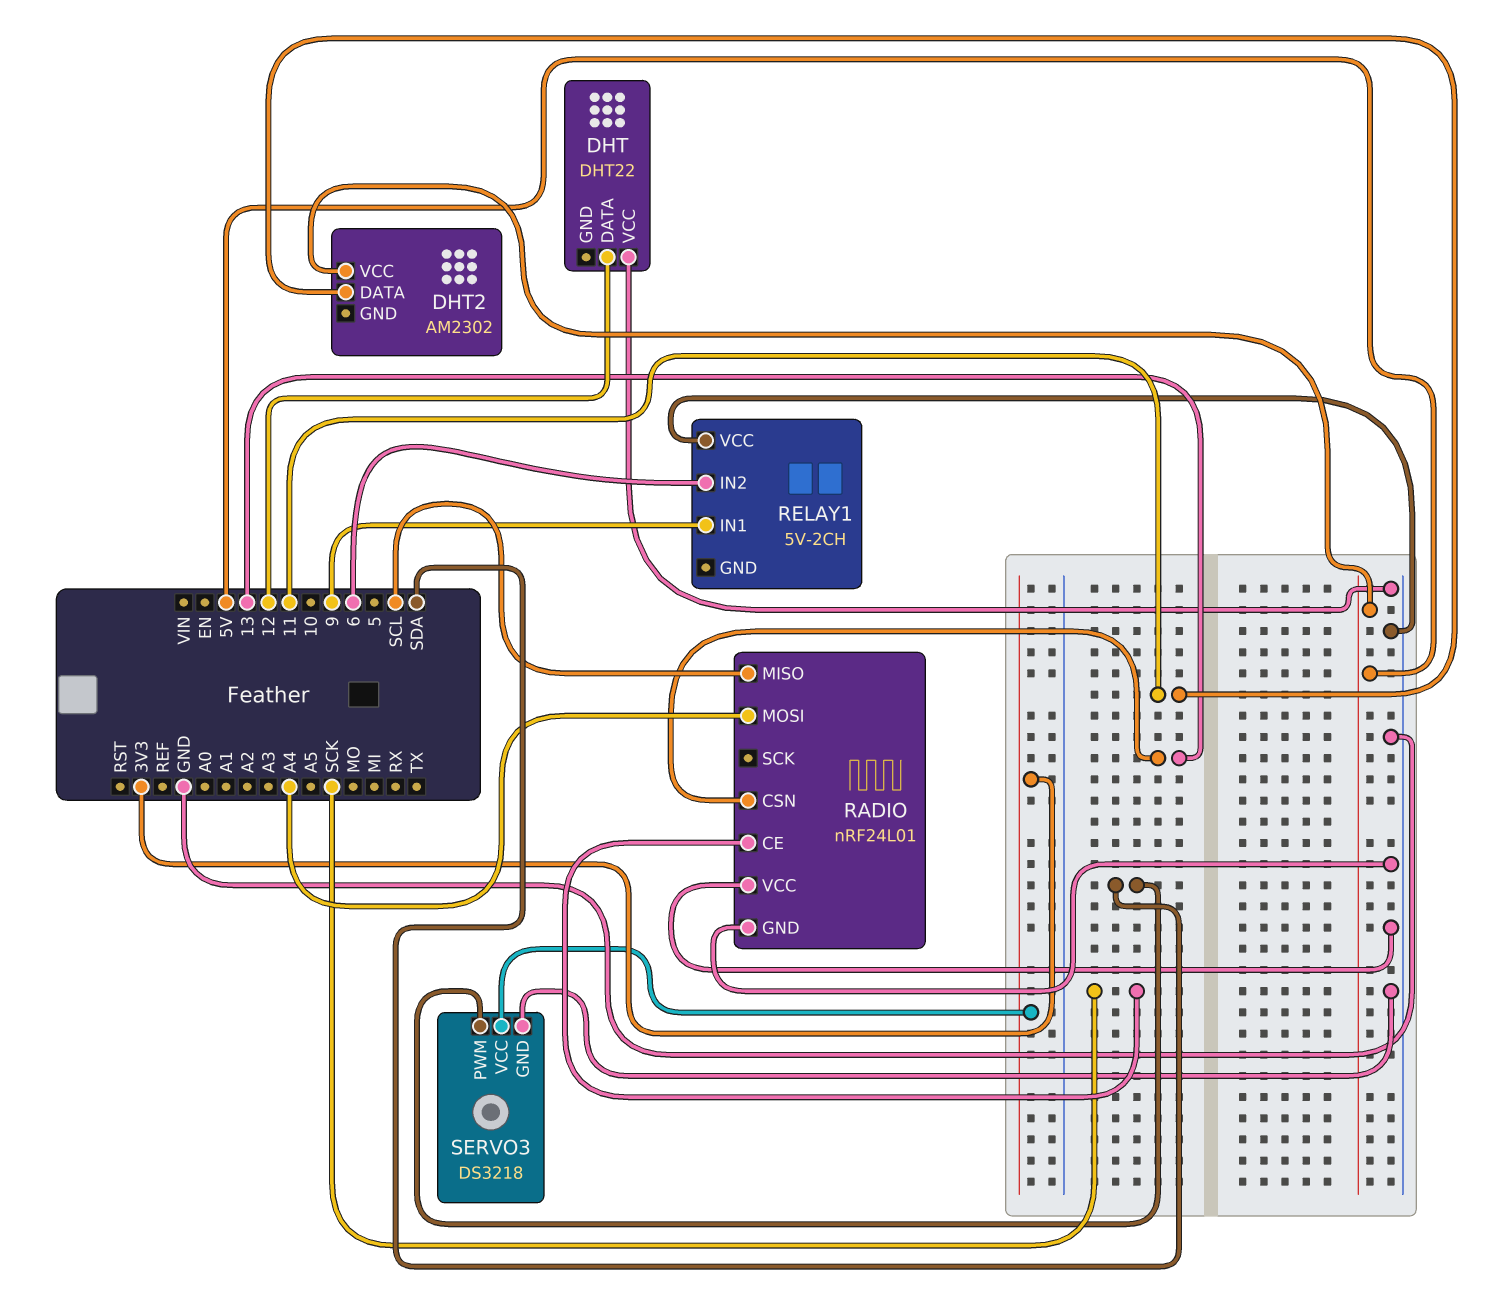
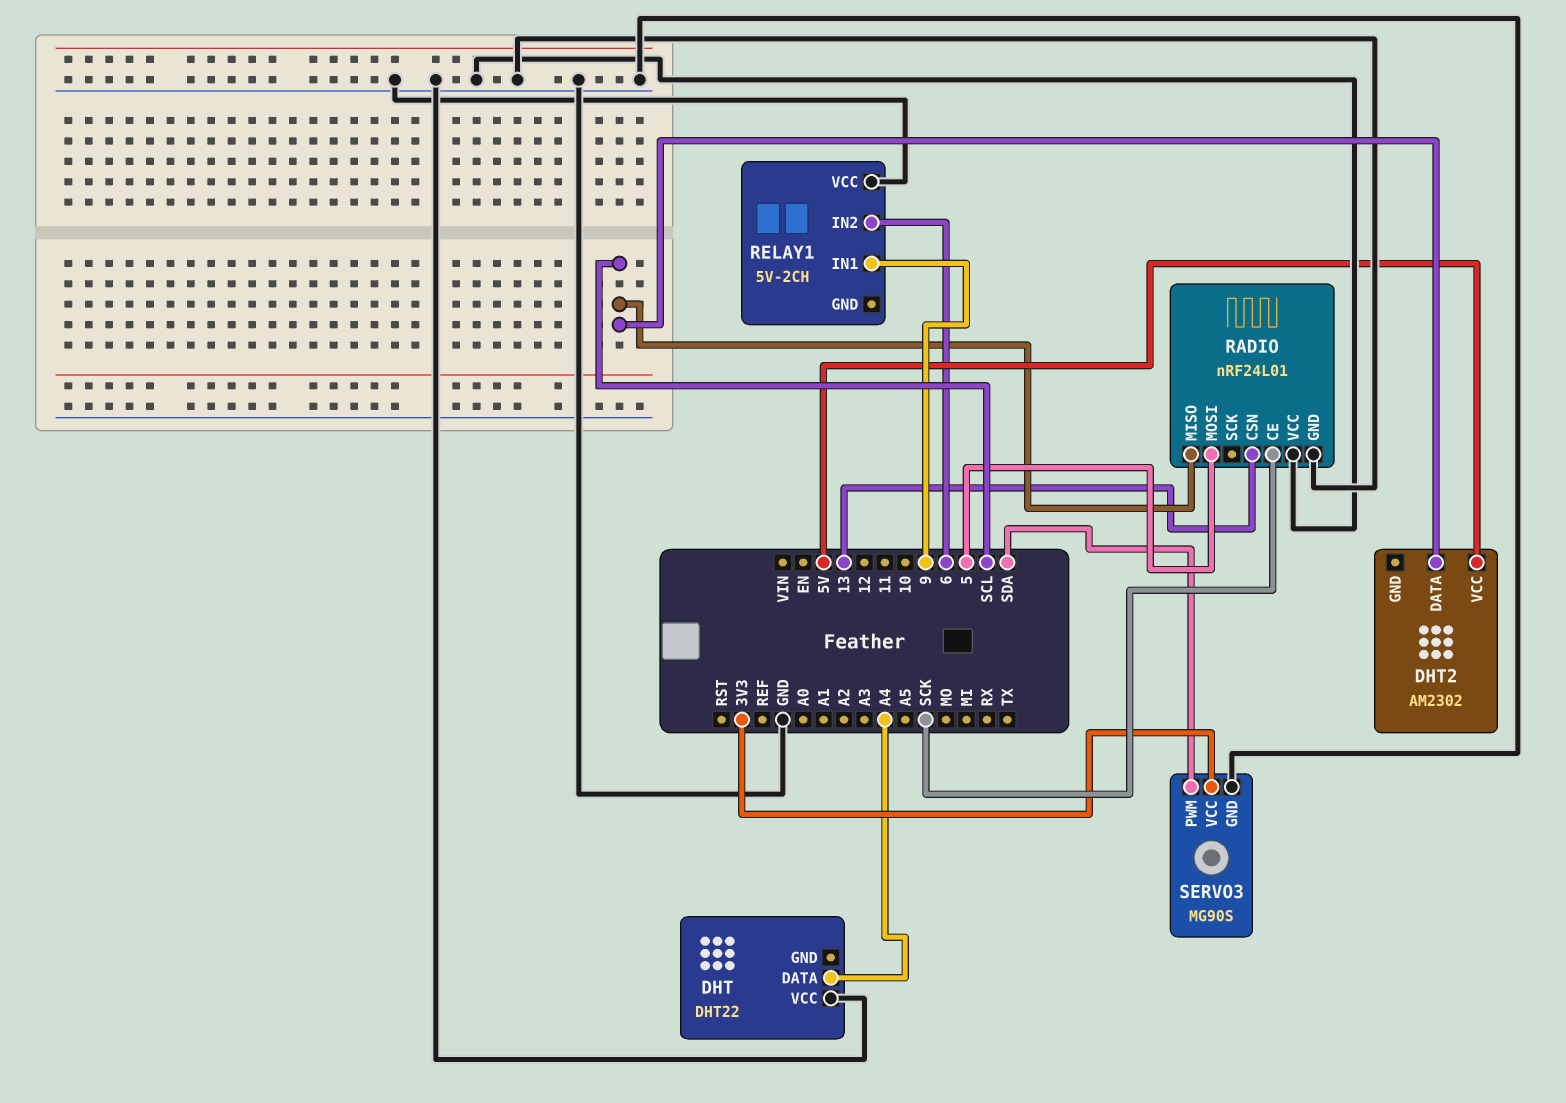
DHT pin DATA: 12 -> A4
DHT2 pin DATA: 11 -> SCL
RADIO pin MOSI: A4 -> 5
SERVO3: DS3218 -> MG90S

